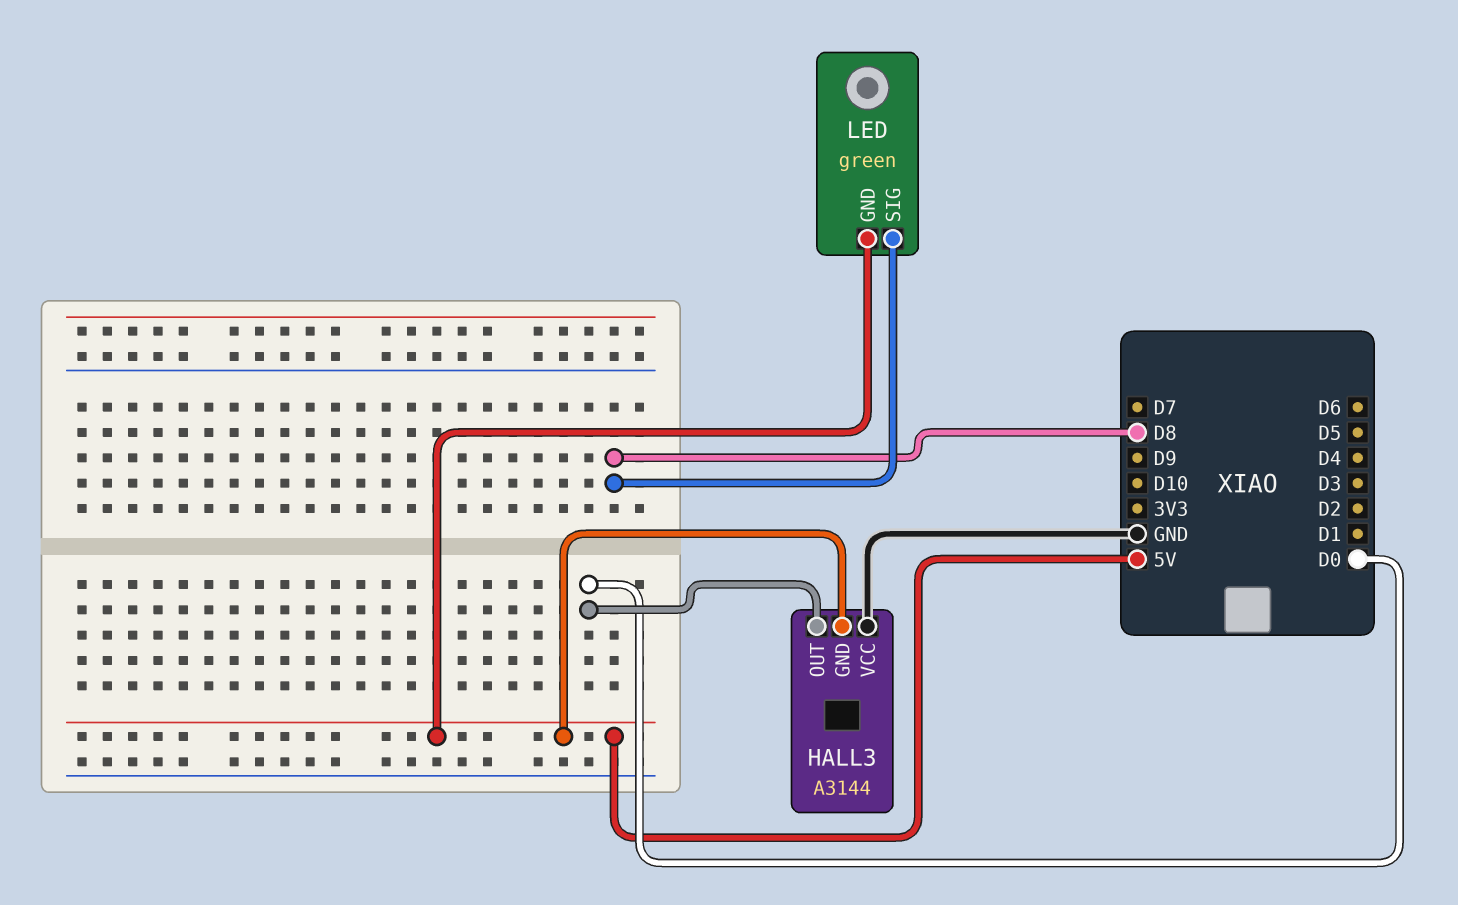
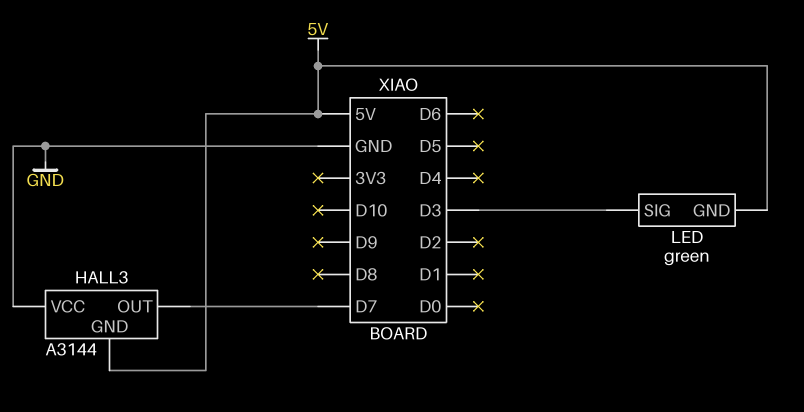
HALL3 pin OUT: D0 -> D7
LED pin SIG: D8 -> D3

